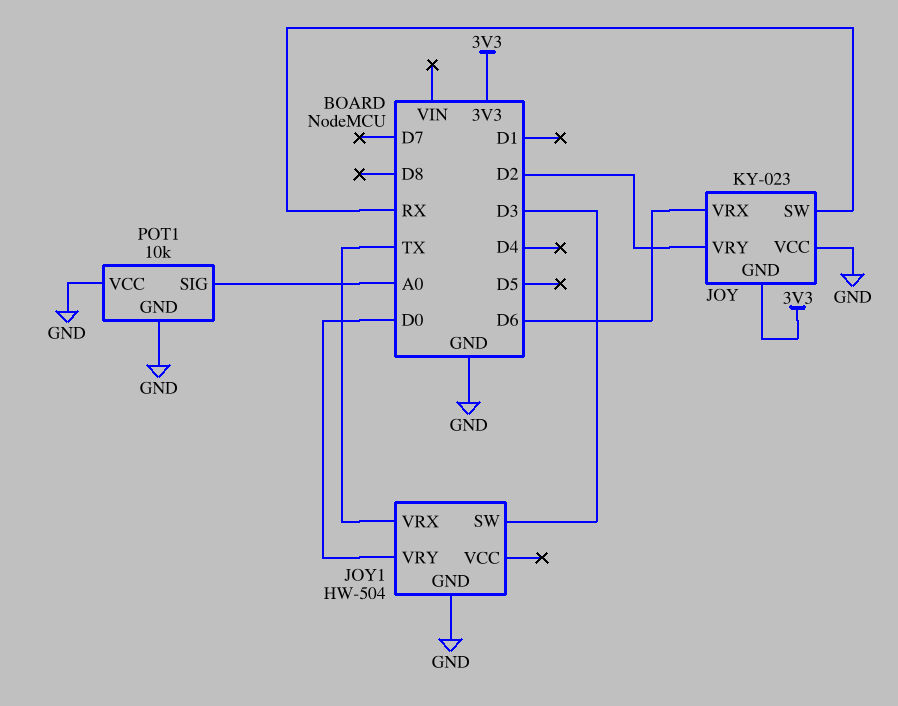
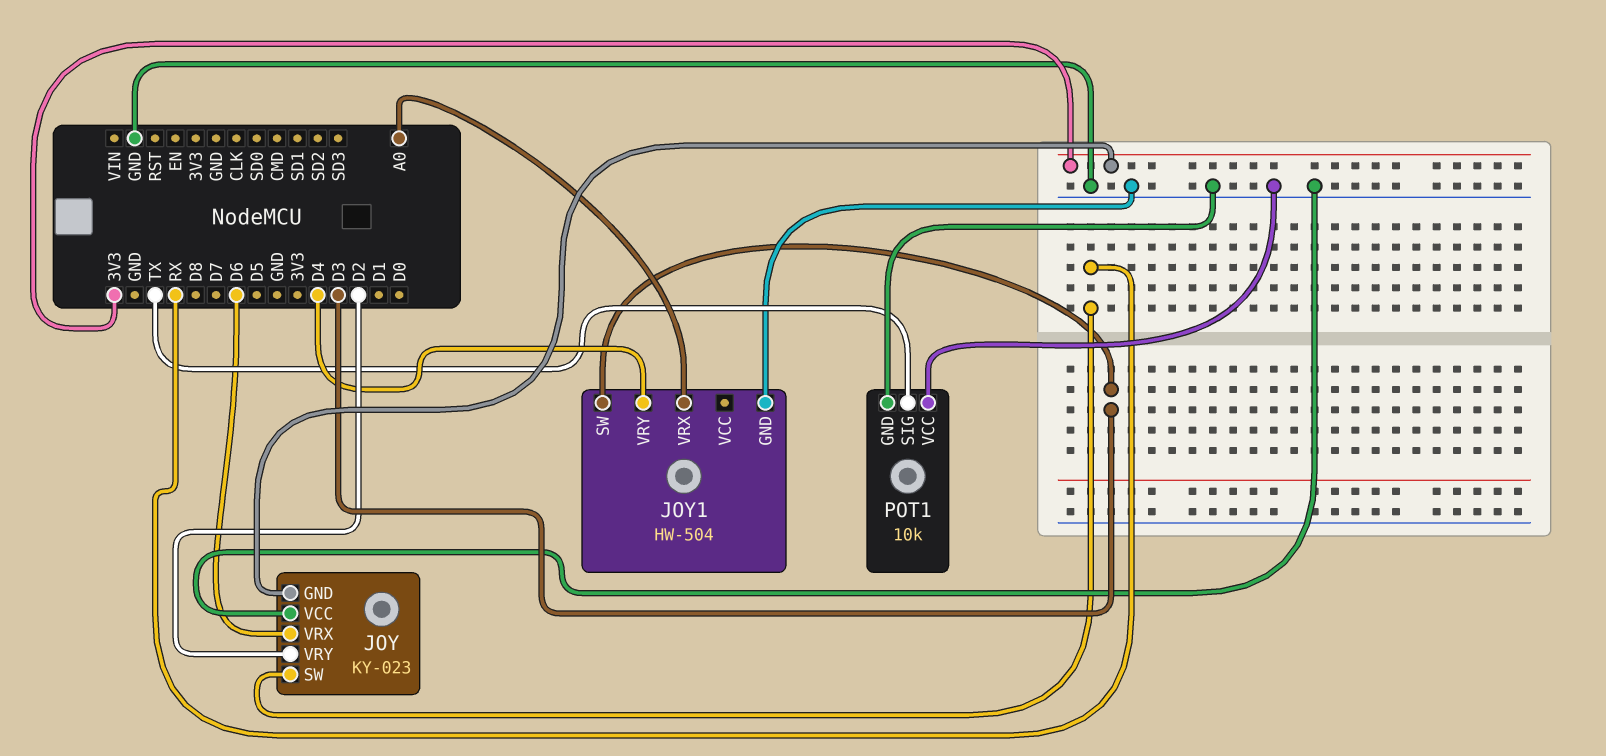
JOY1 pin VRX: TX -> A0
JOY1 pin VRY: D0 -> D4
POT1 pin SIG: A0 -> TX

